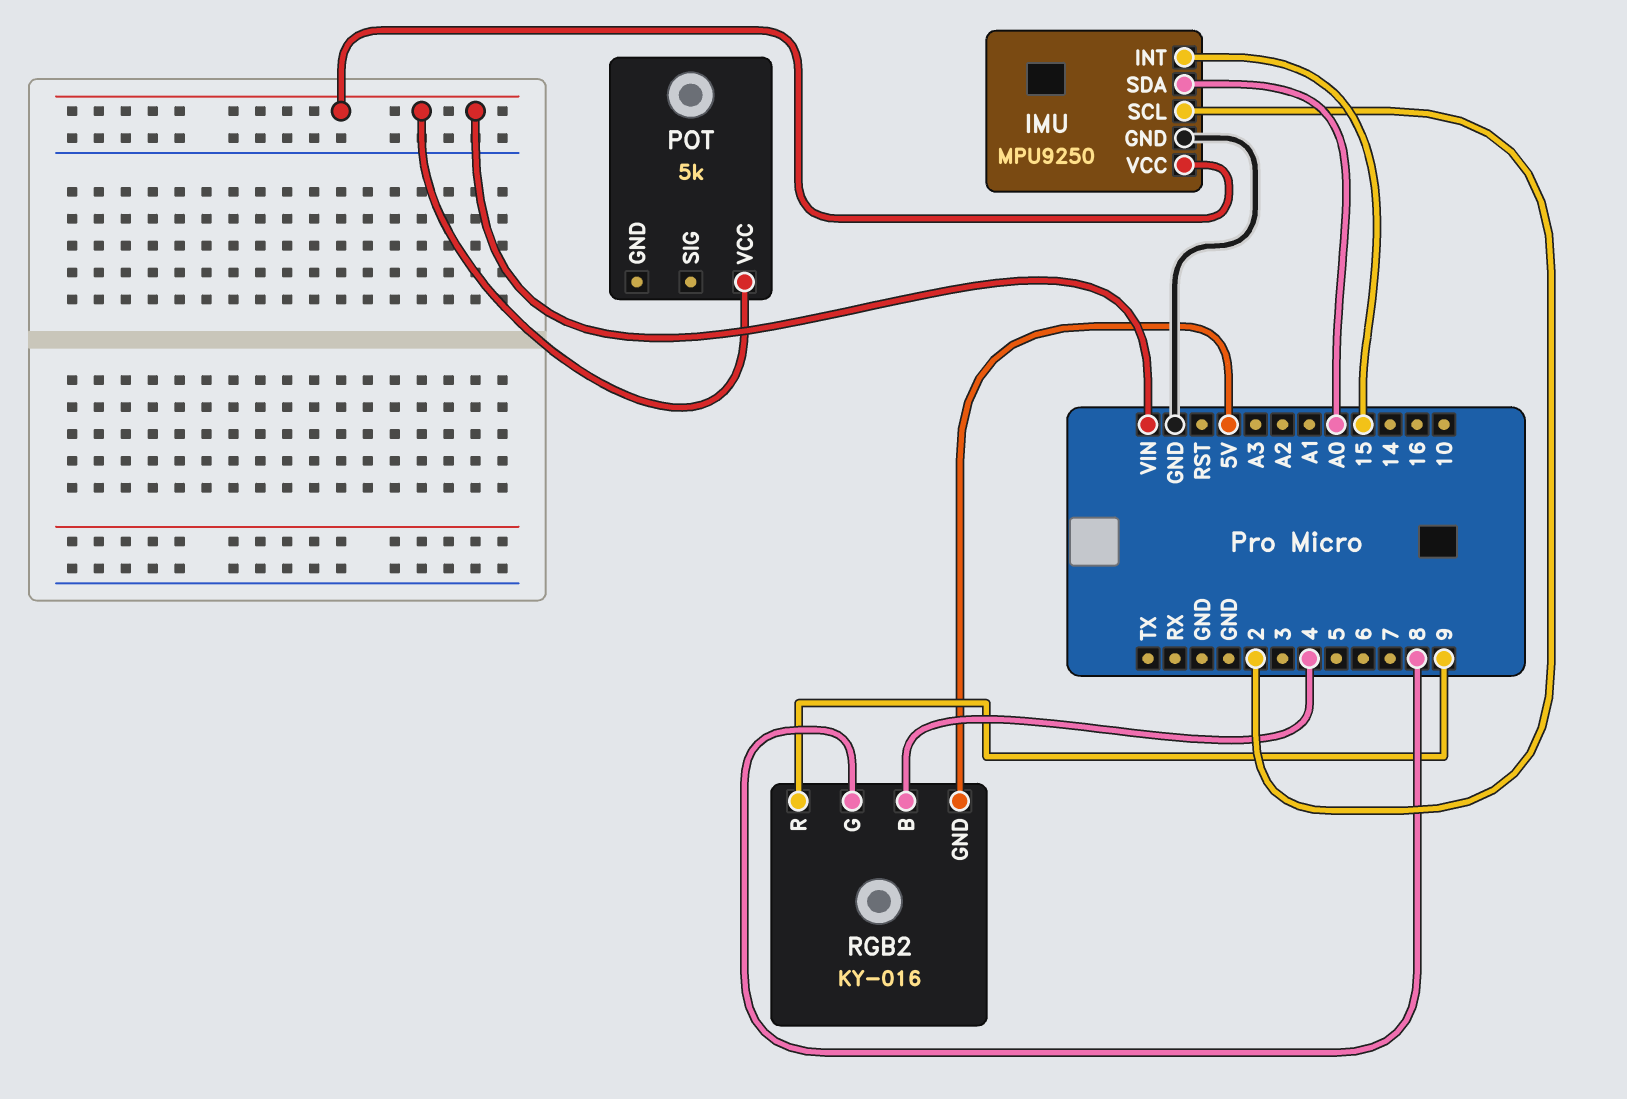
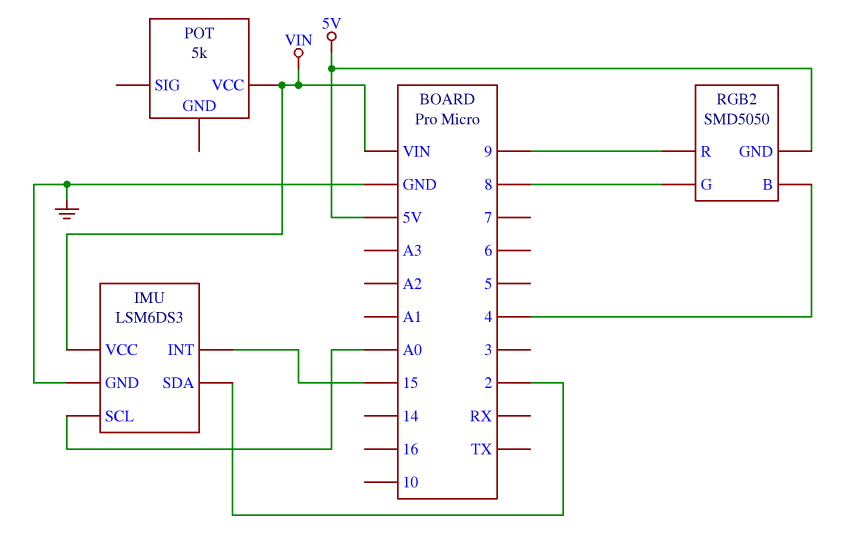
IMU: MPU9250 -> LSM6DS3
IMU pin SCL: 2 -> A0
IMU pin SDA: A0 -> 2
RGB2: KY-016 -> SMD5050

